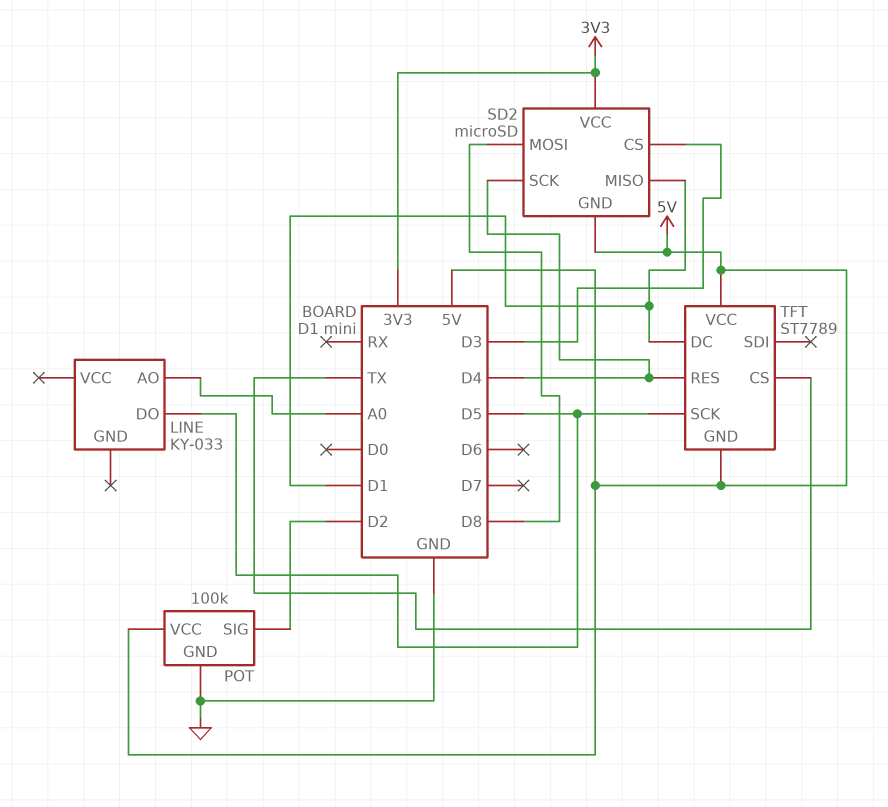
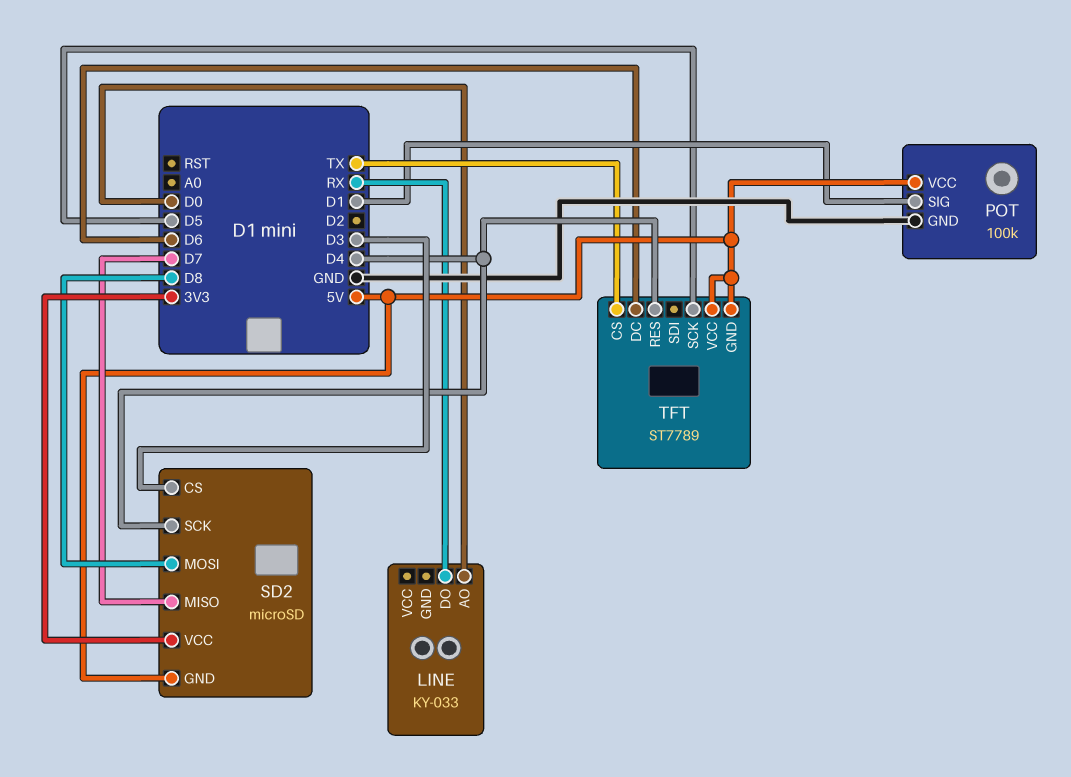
LINE pin AO: A0 -> D0
LINE pin DO: D5 -> RX
POT pin SIG: D2 -> D1
SD2 pin MISO: D1 -> D7
TFT pin DC: D1 -> D6

